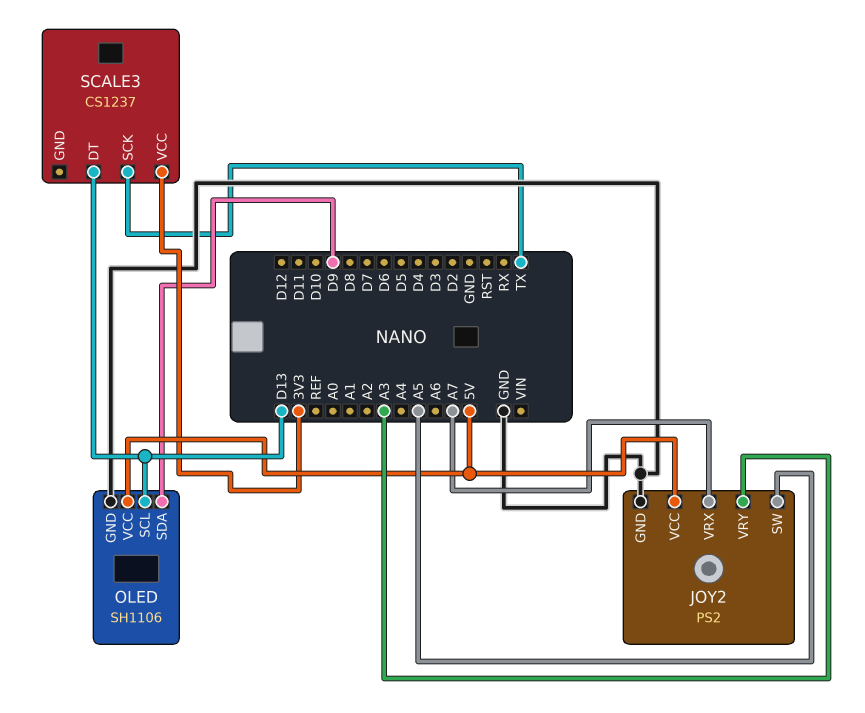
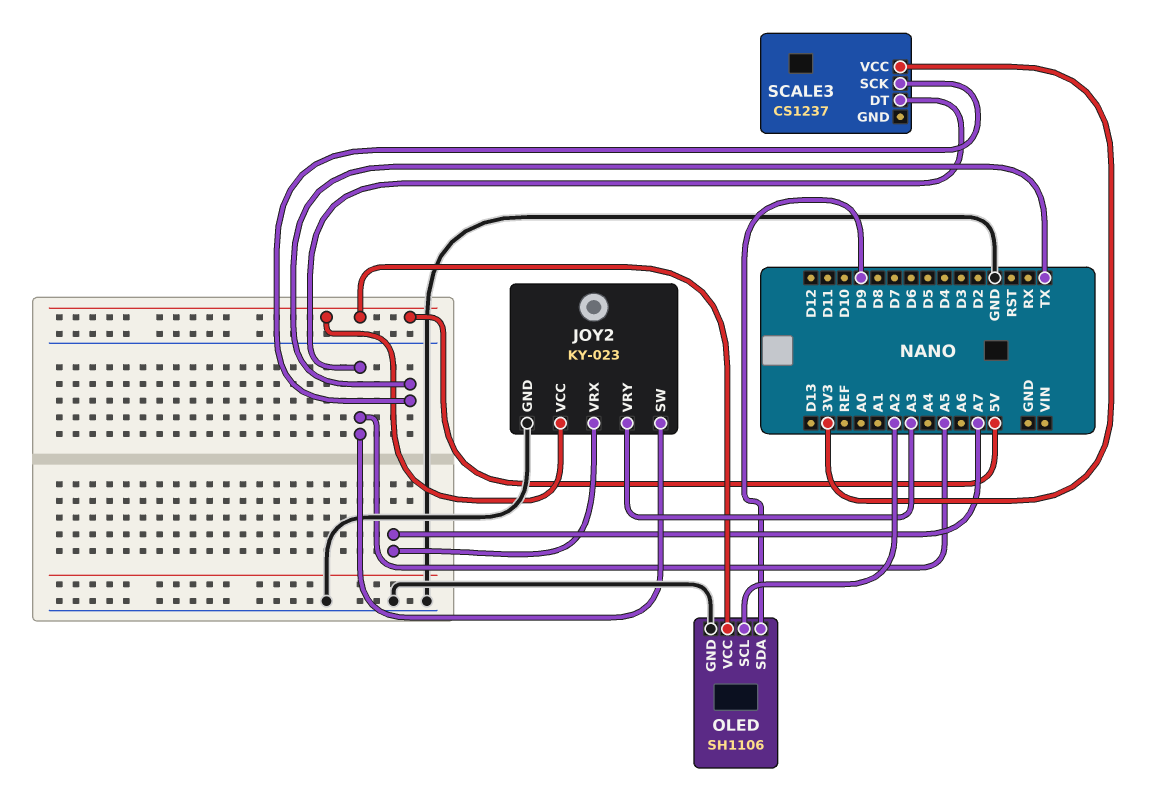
JOY2: PS2 -> KY-023
OLED pin SCL: D13 -> A2
SCALE3 pin DT: D13 -> A5

